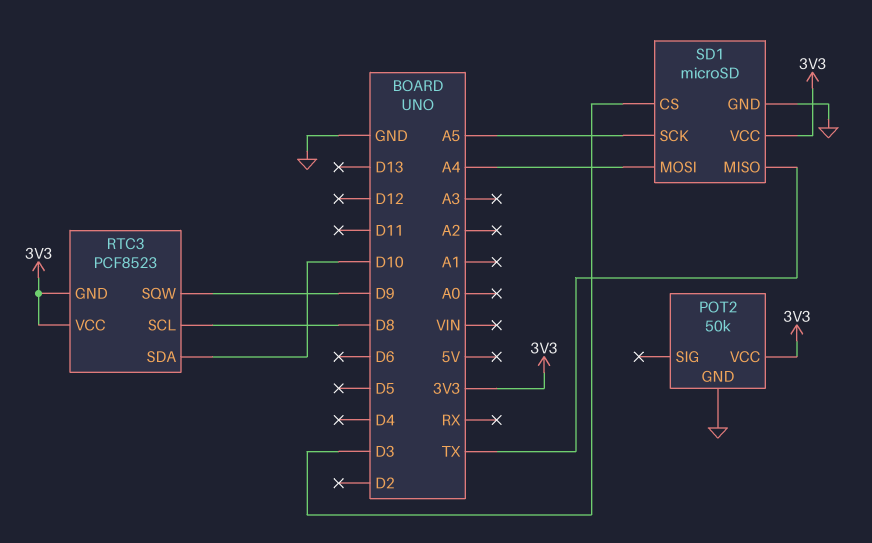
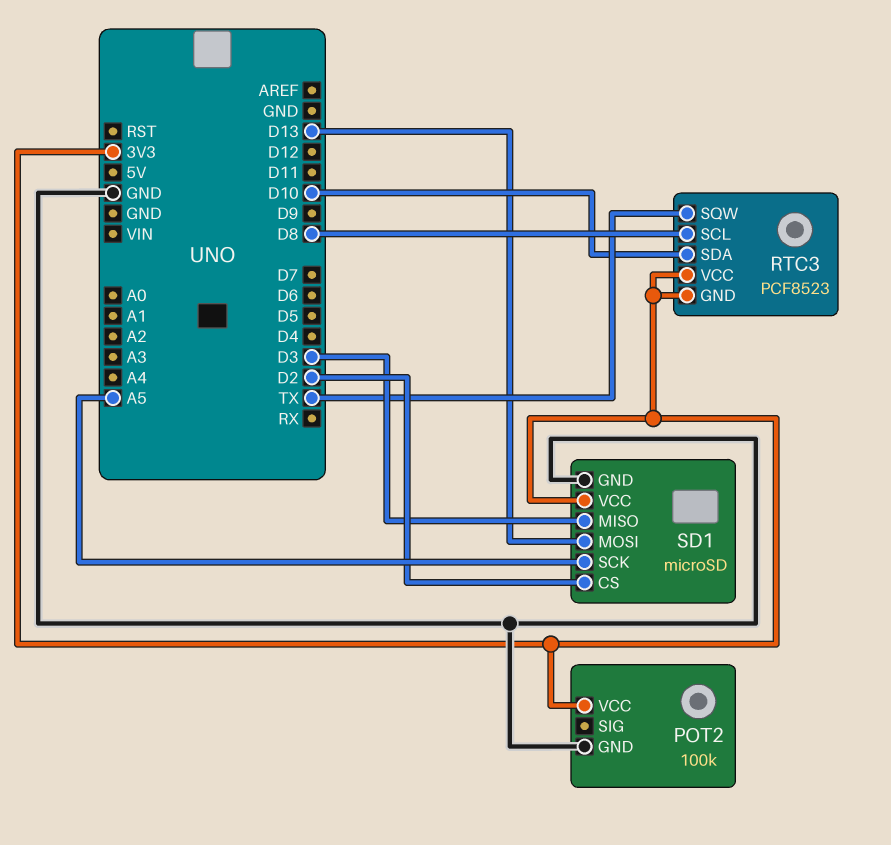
POT2: 50k -> 100k
RTC3 pin SQW: D9 -> TX
SD1 pin CS: D3 -> D2
SD1 pin MISO: TX -> D3
SD1 pin MOSI: A4 -> D13

